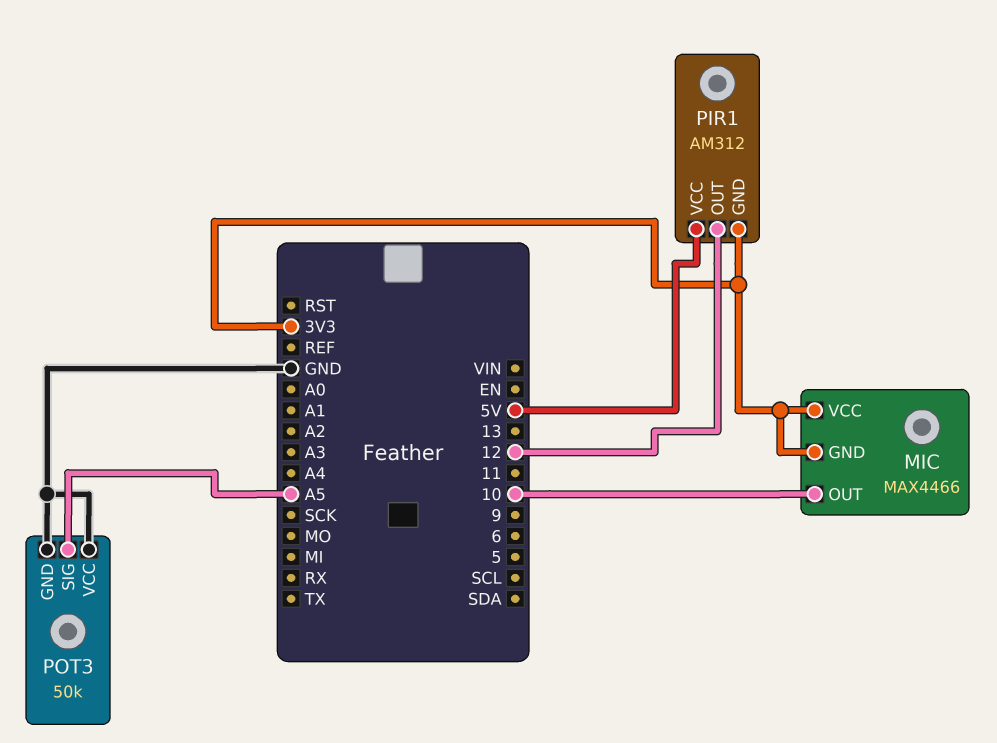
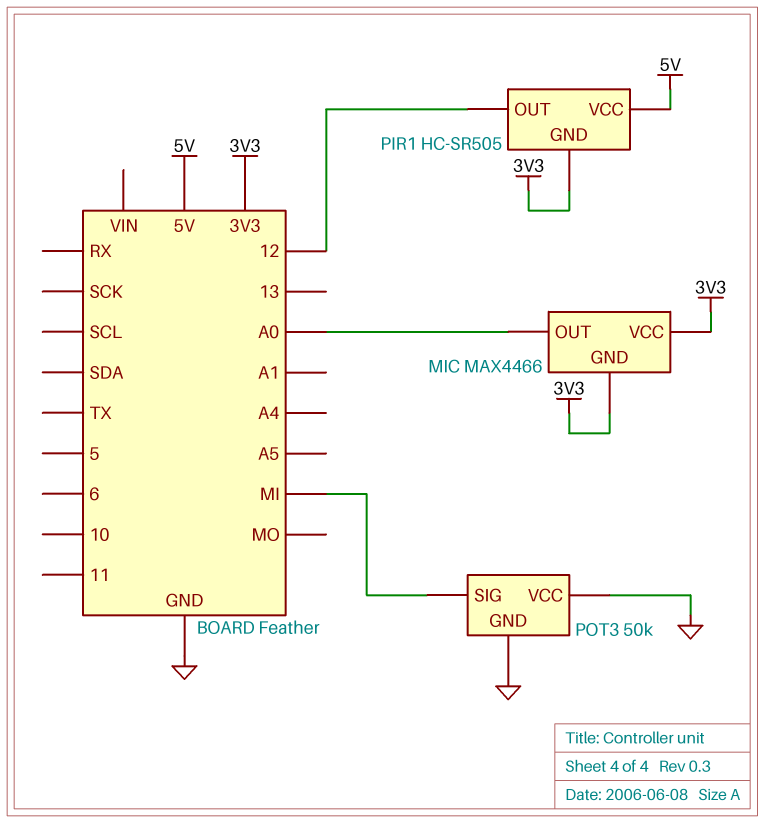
MIC pin OUT: 10 -> A0
PIR1: AM312 -> HC-SR505
POT3 pin SIG: A5 -> MI

